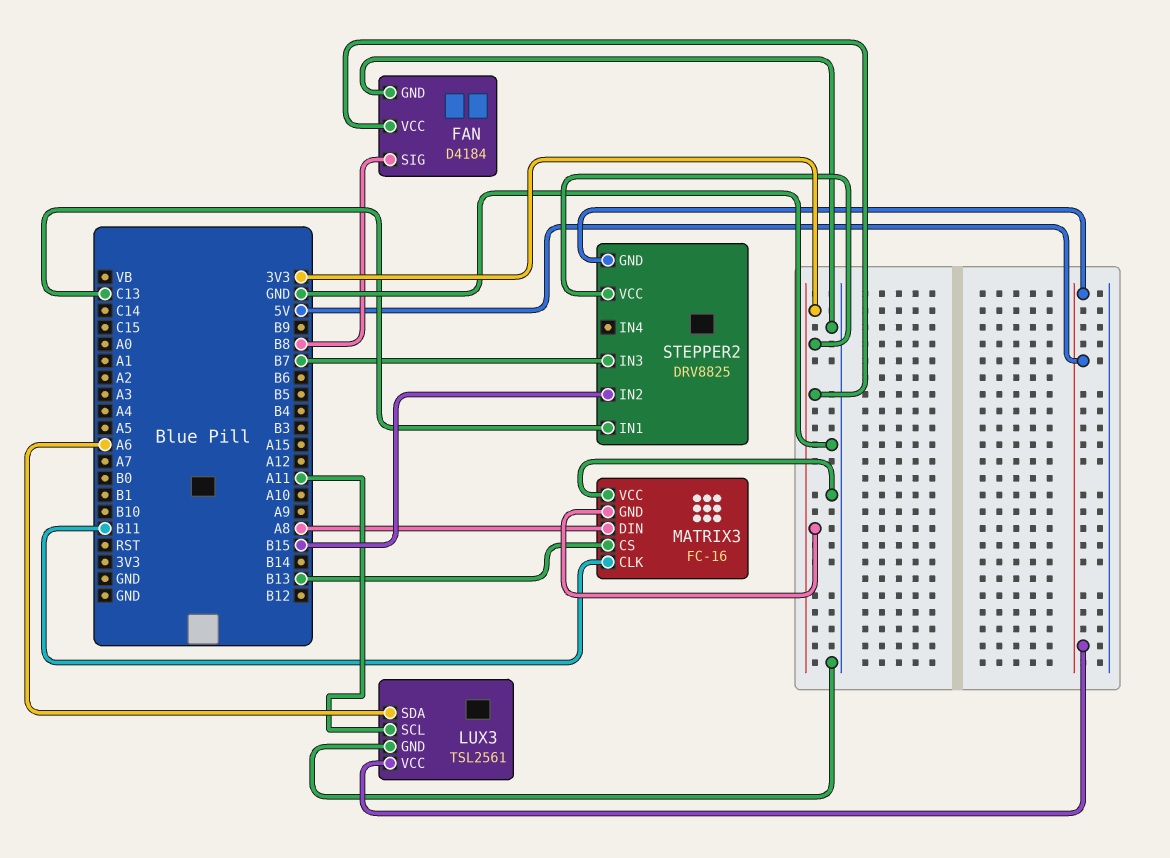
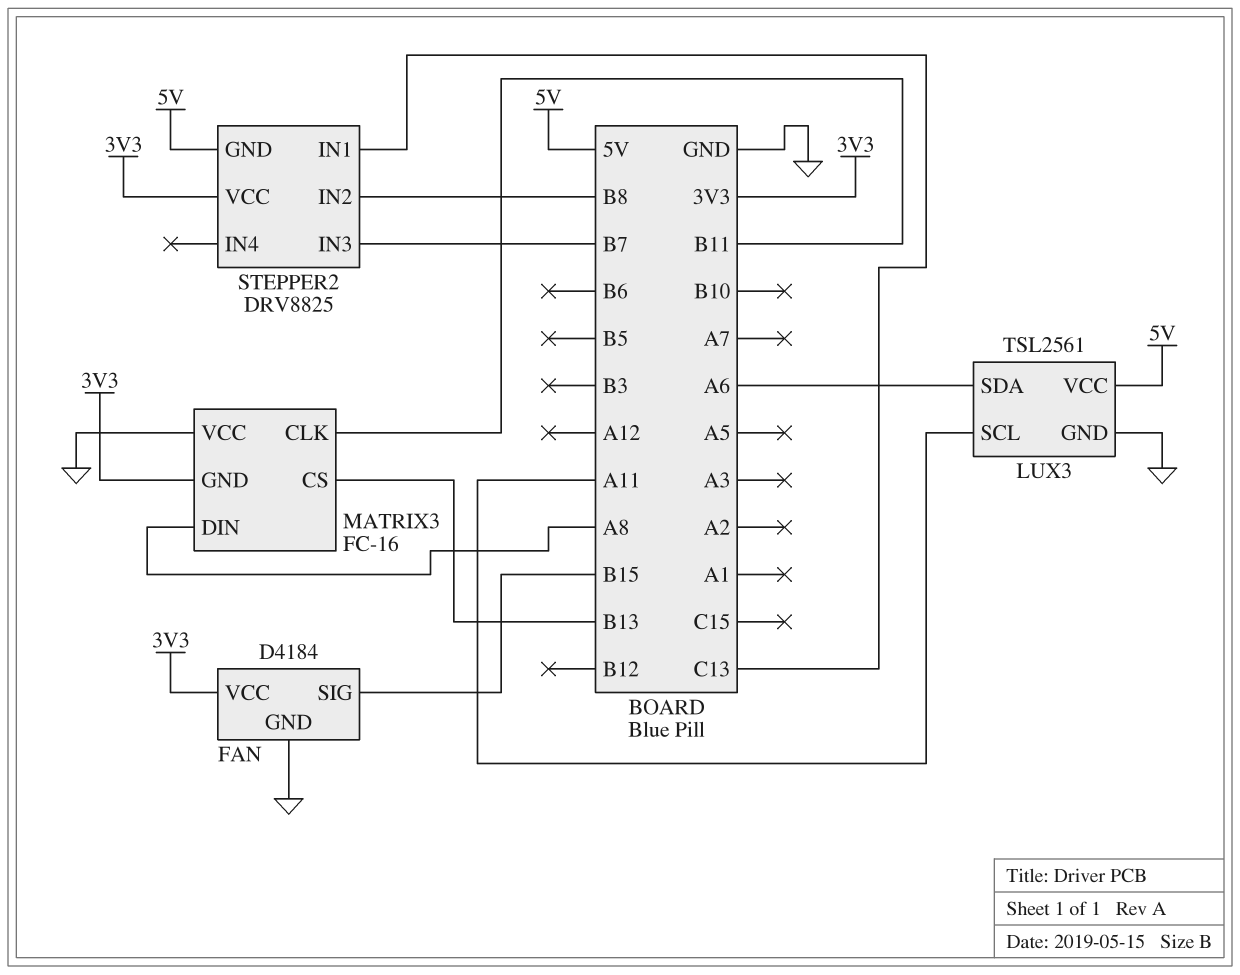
FAN pin SIG: B8 -> B15
STEPPER2 pin IN2: B15 -> B8

